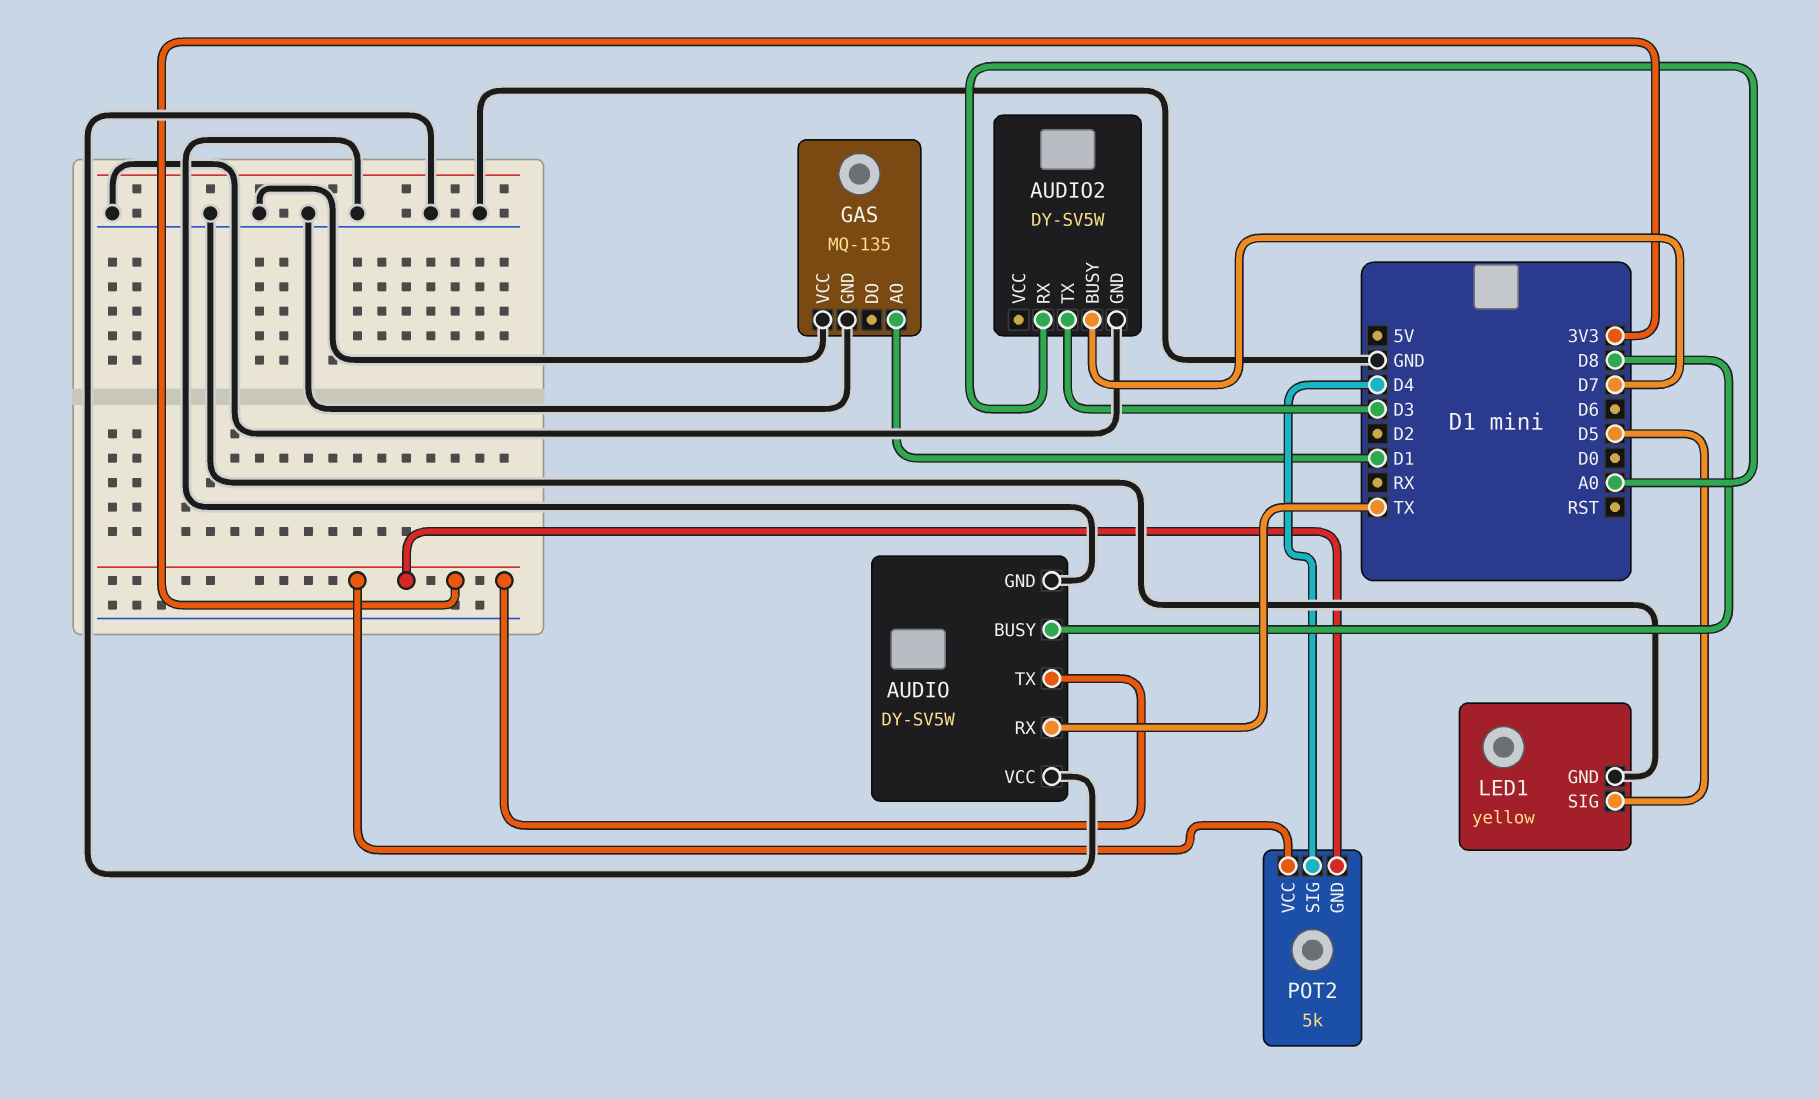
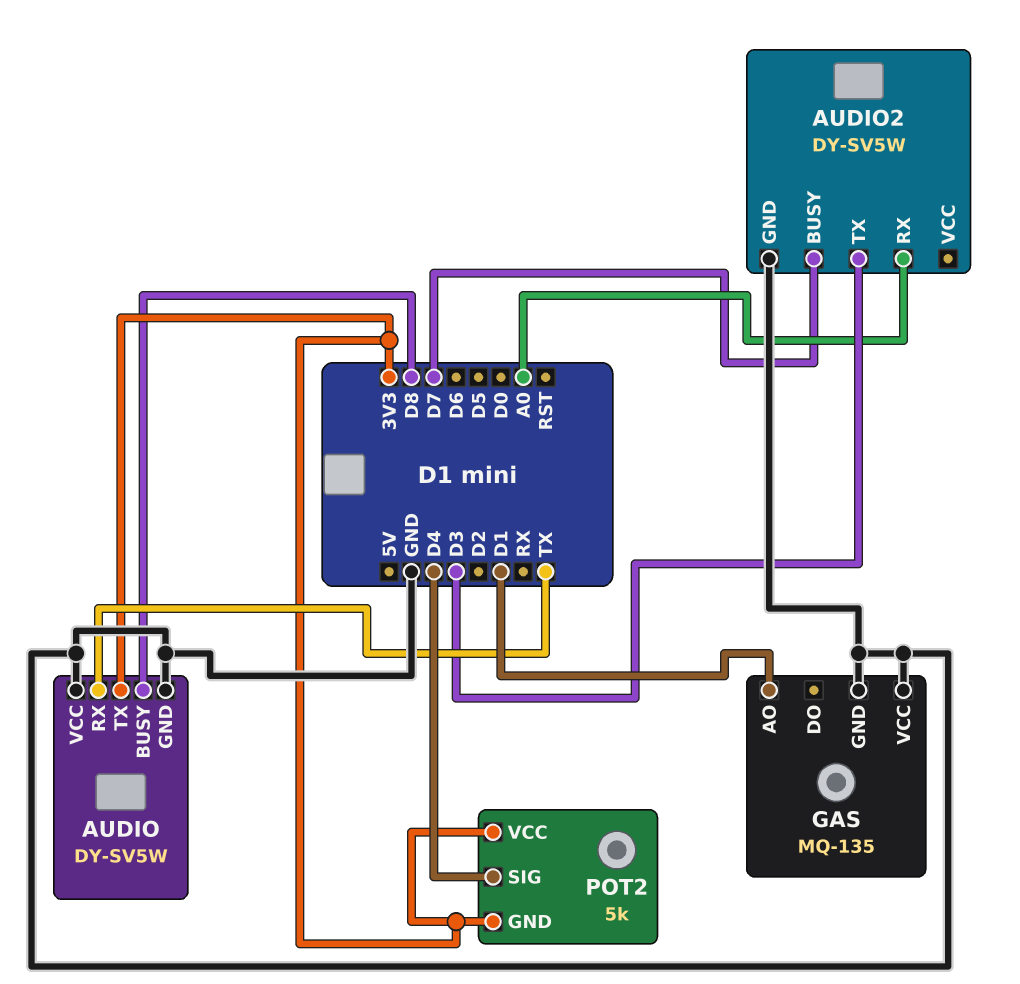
LED1: yellow -> none
LED1 pin GND: GND -> none
LED1 pin SIG: D5 -> none

